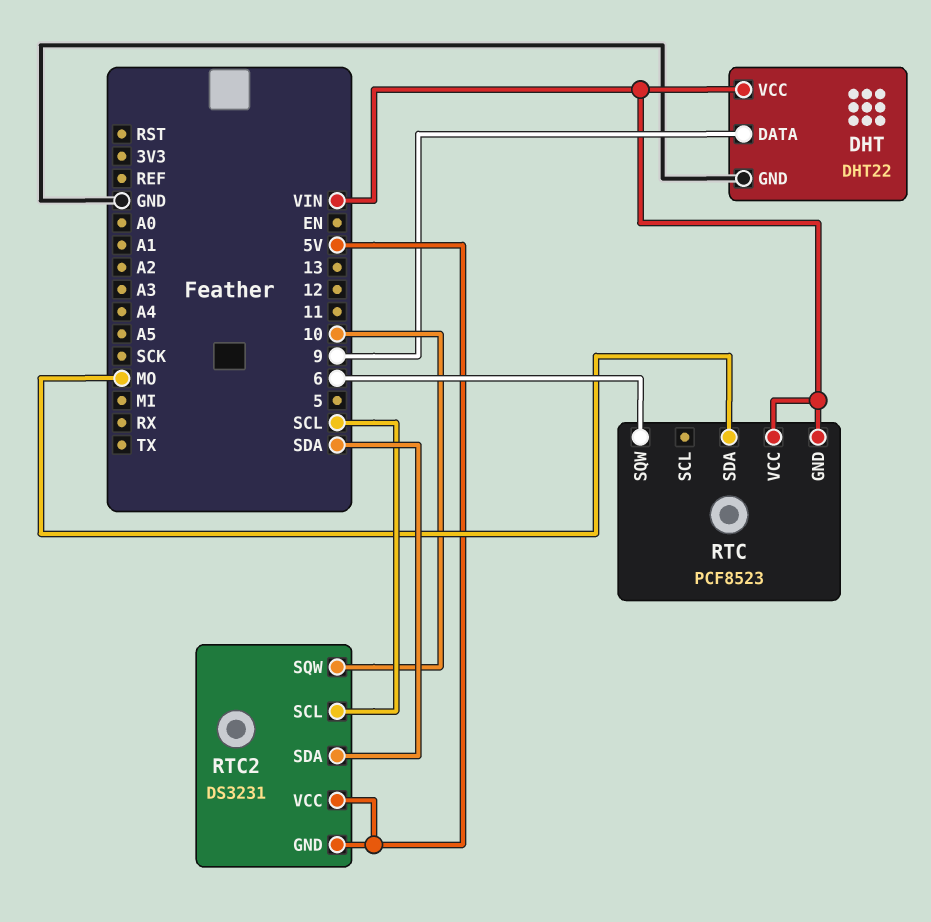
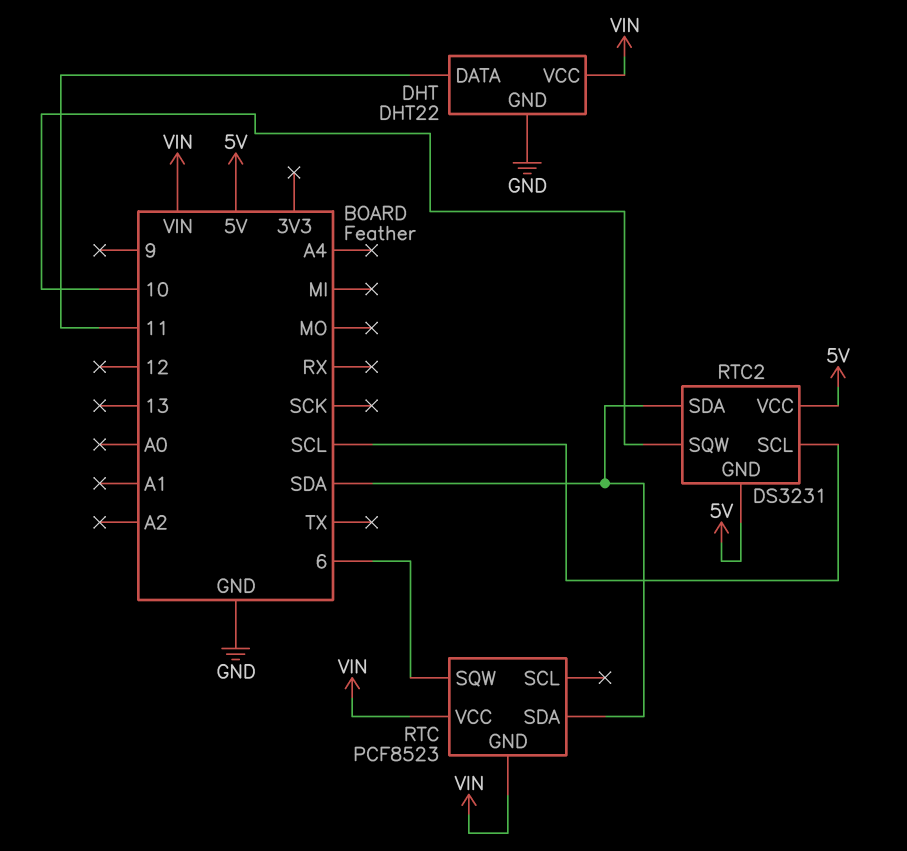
DHT pin DATA: 9 -> 11
RTC pin SDA: MO -> SDA

